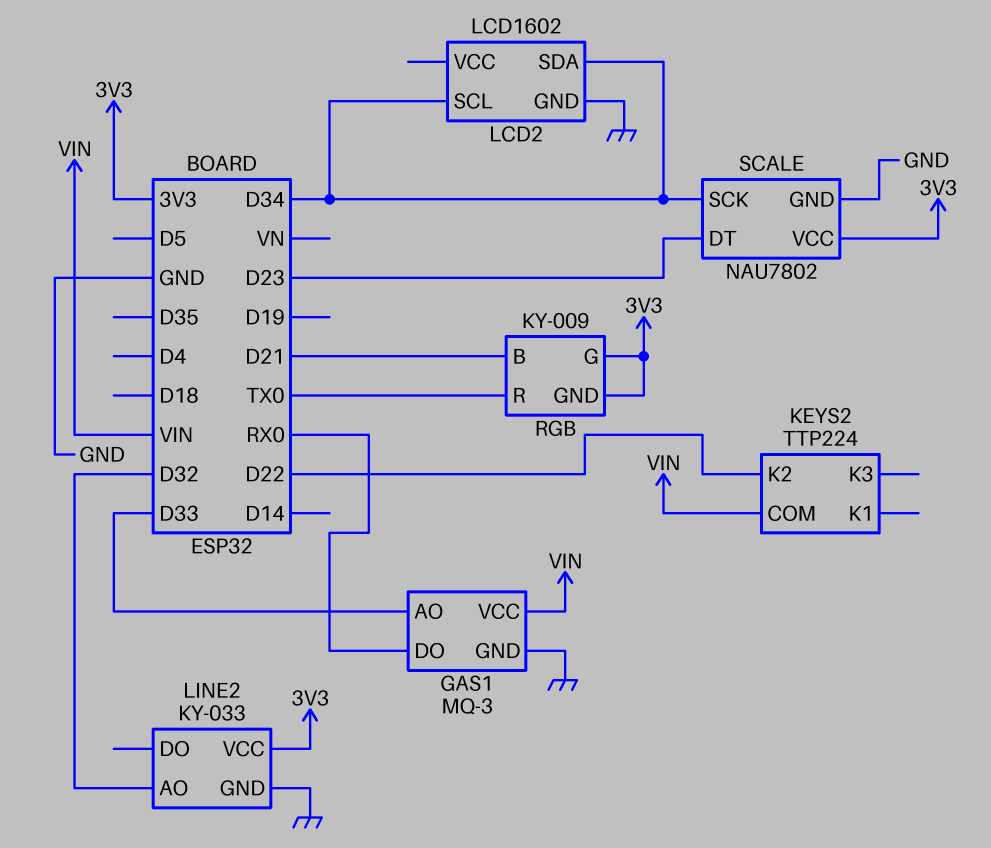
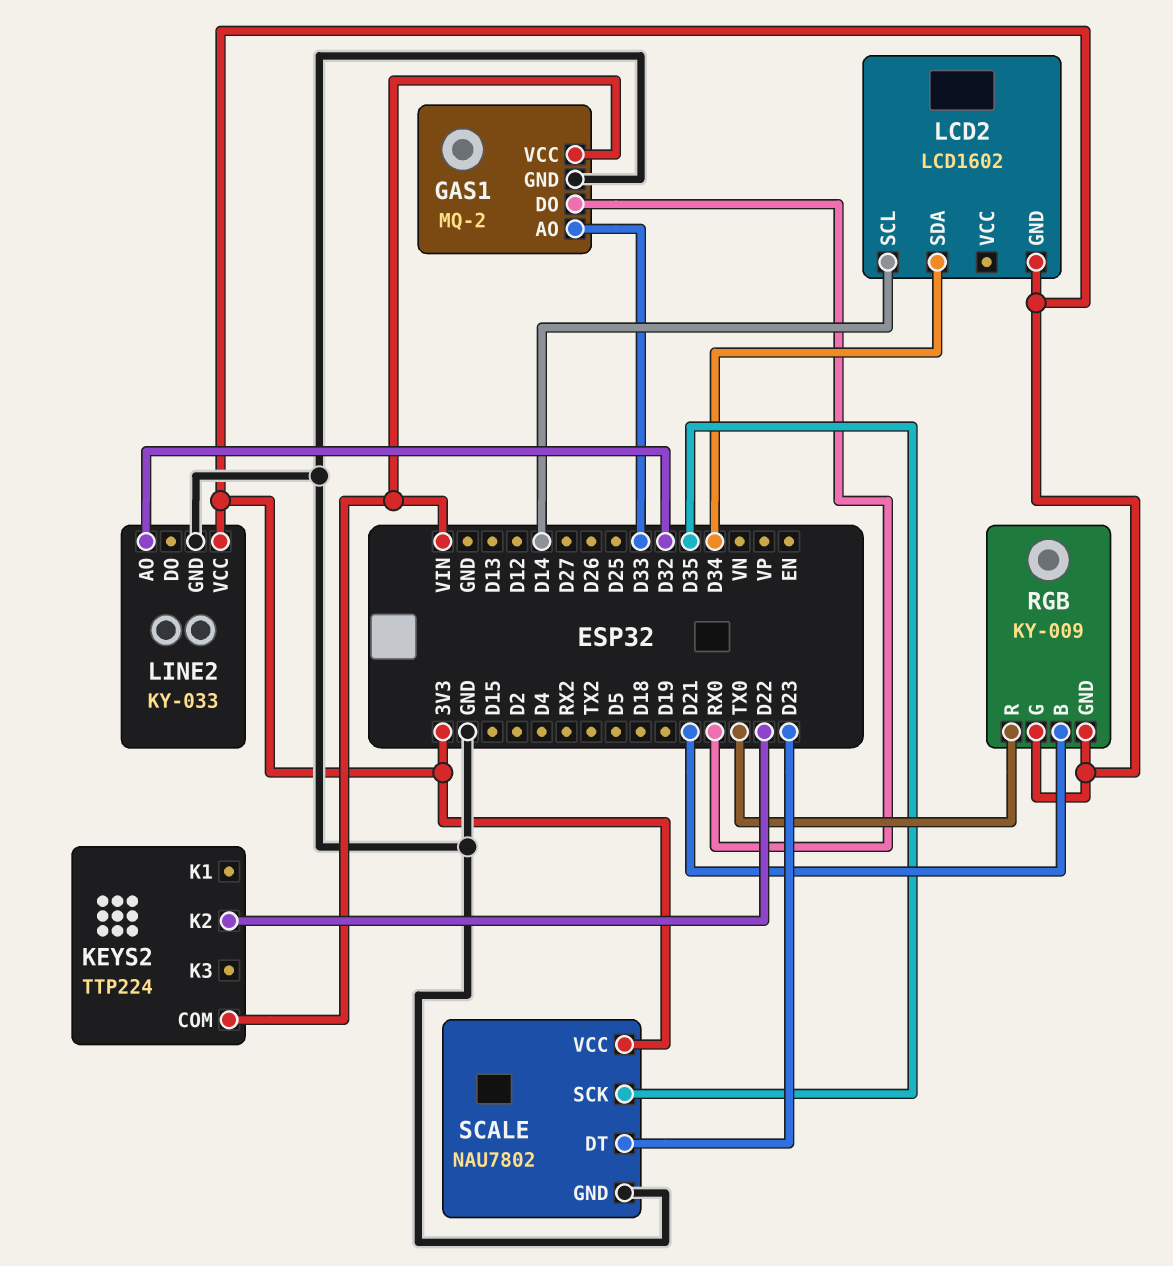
GAS1: MQ-3 -> MQ-2
LCD2 pin GND: GND -> 3V3
LCD2 pin SCL: D34 -> D14
SCALE pin SCK: D34 -> D35

